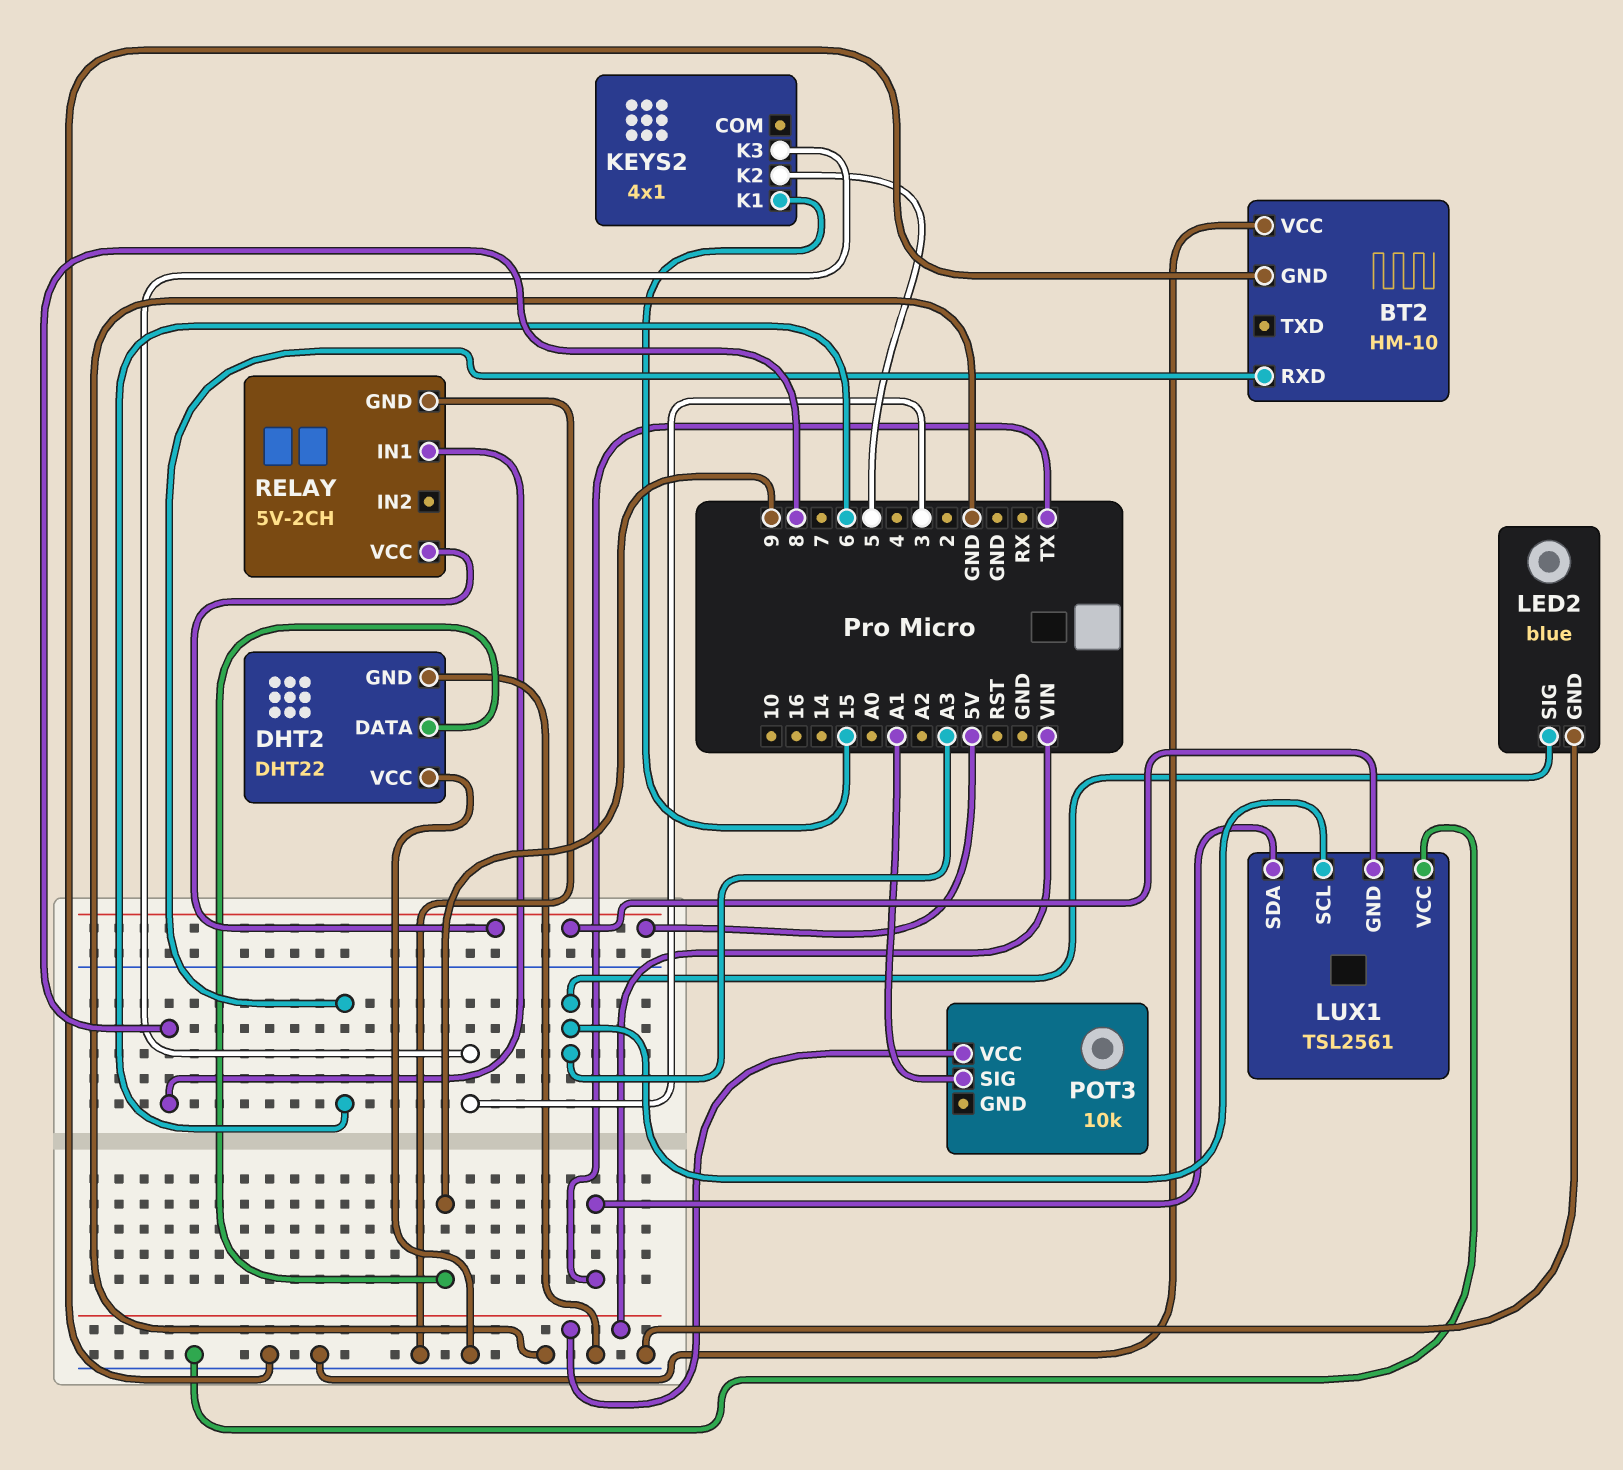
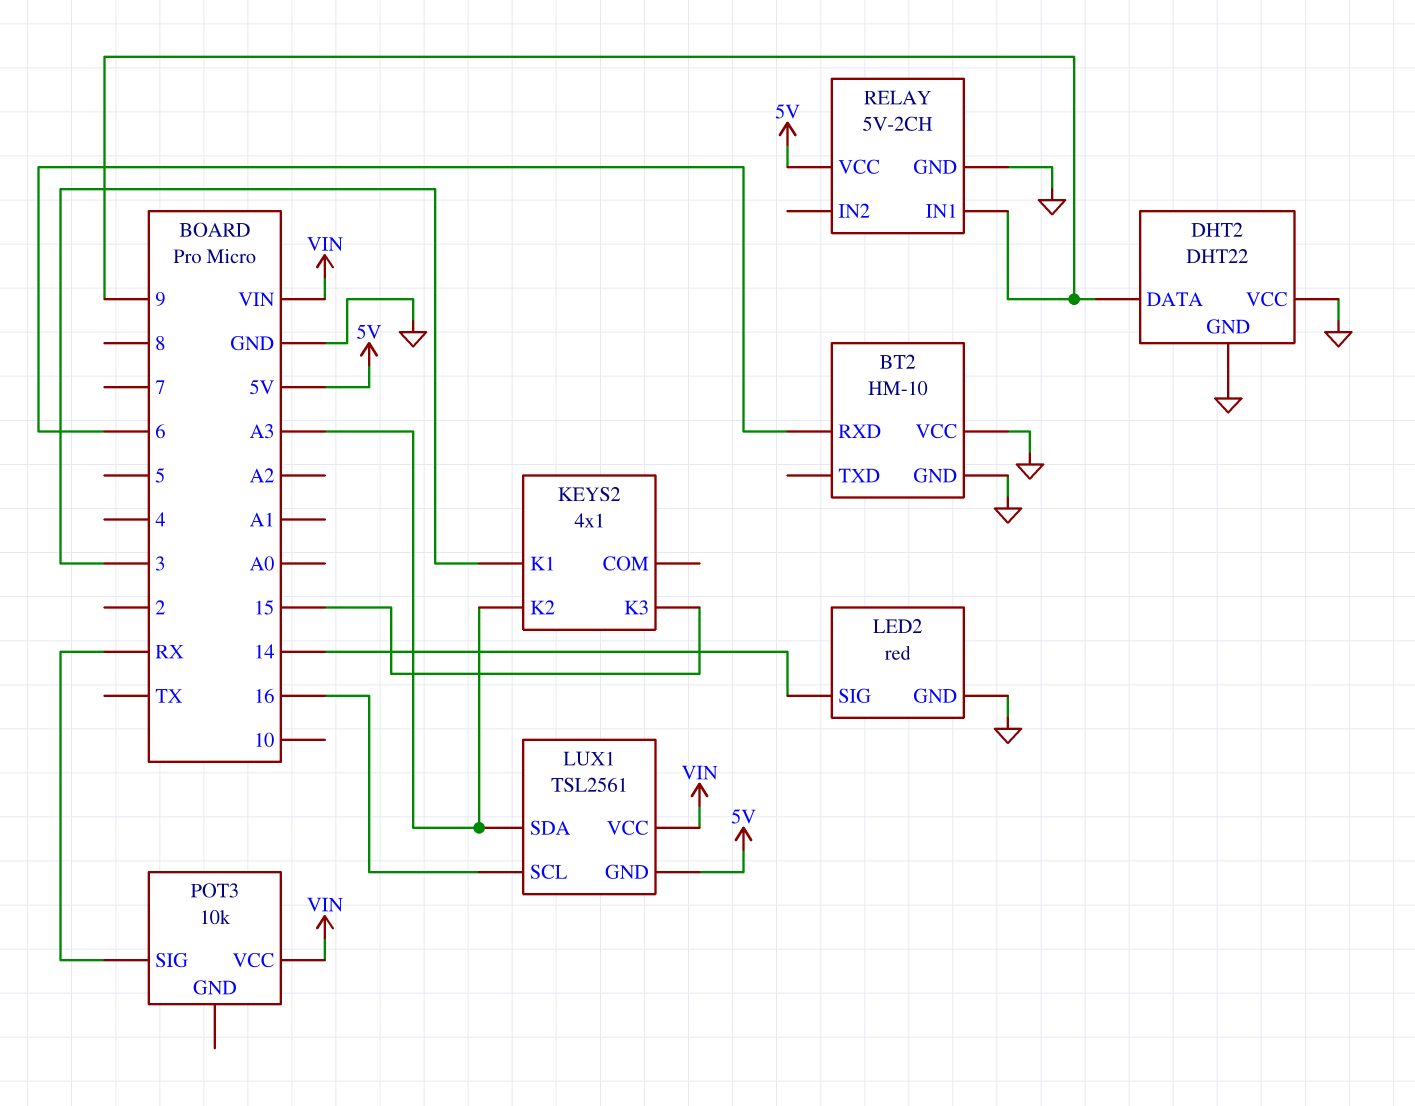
KEYS2 pin K1: 15 -> 3
KEYS2 pin K2: 5 -> A3
KEYS2 pin K3: 3 -> 15
LED2: blue -> red
LED2 pin SIG: A3 -> 14
LUX1 pin SCL: A3 -> 16
LUX1 pin SDA: TX -> A3
LUX1 pin VCC: GND -> VIN
POT3 pin SIG: A1 -> RX
RELAY pin IN1: 8 -> 9

